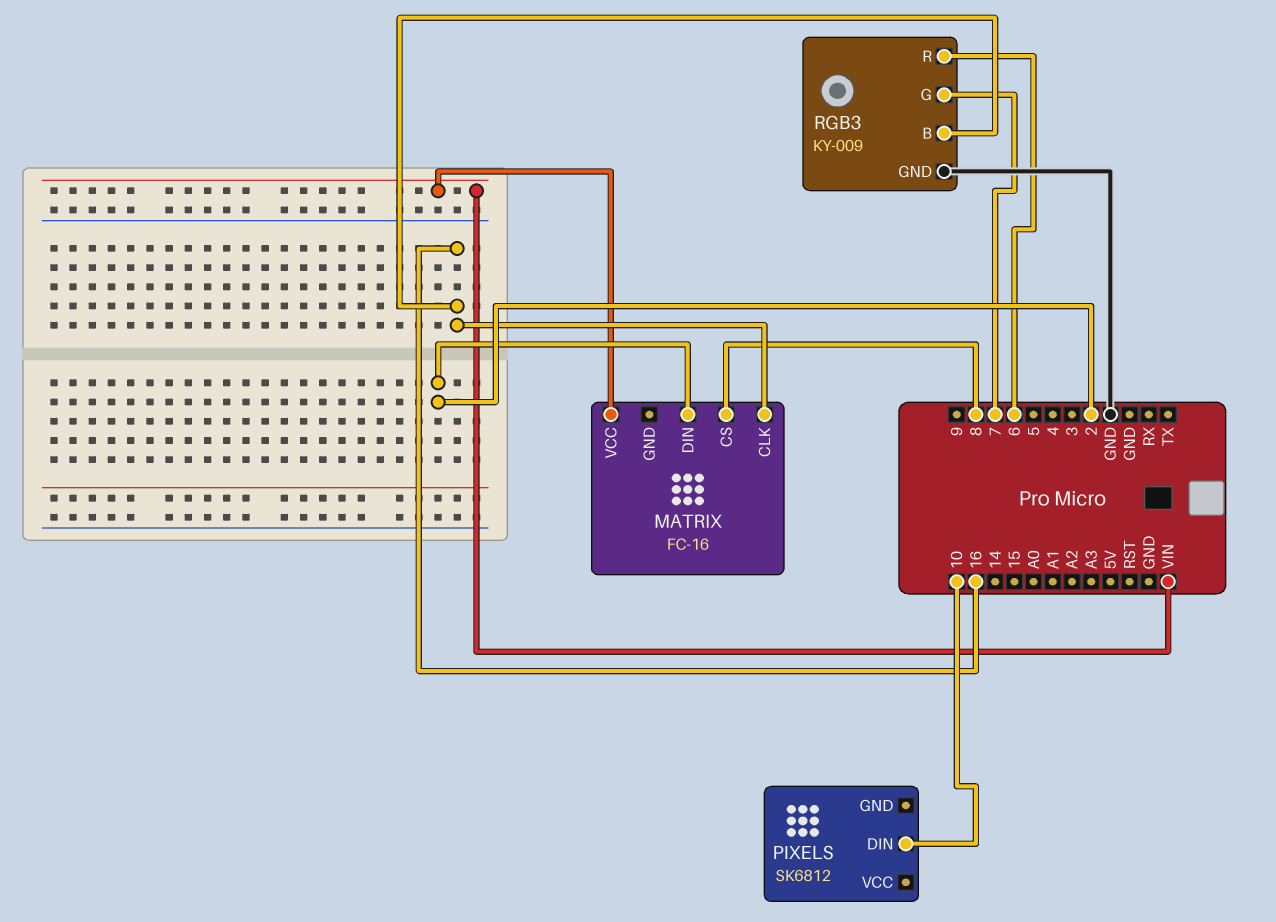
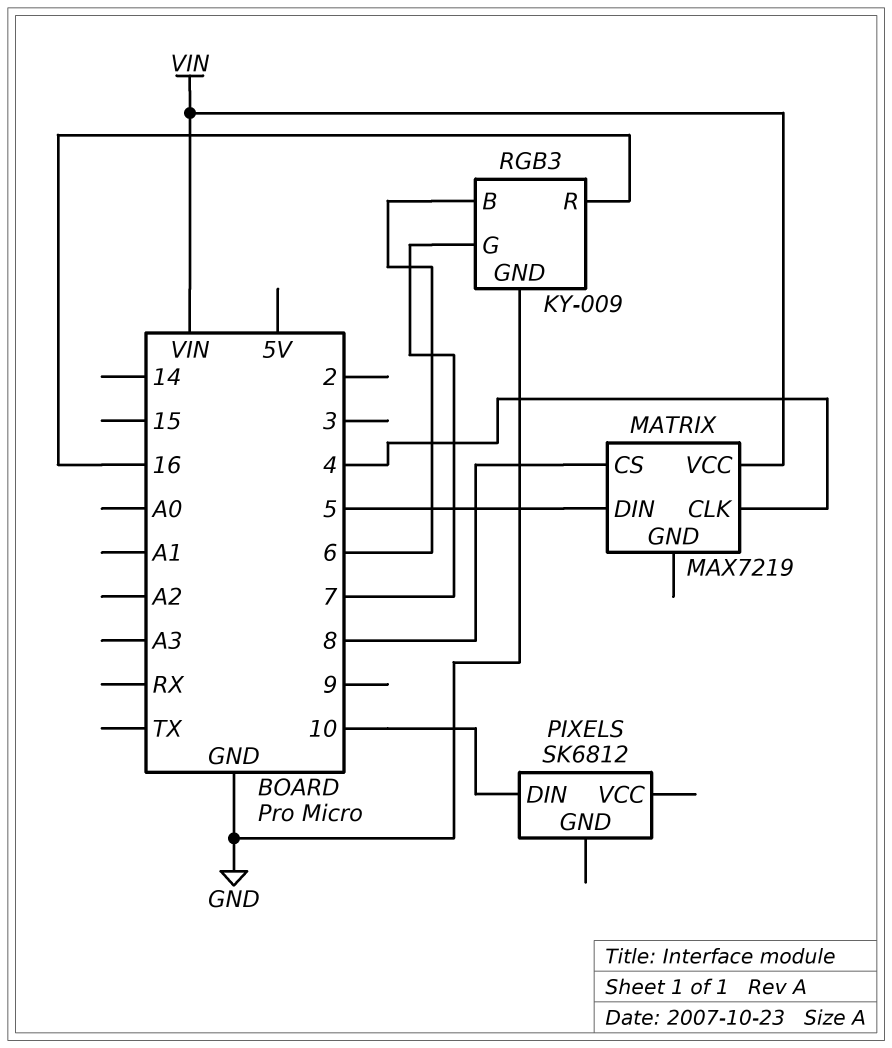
MATRIX: FC-16 -> MAX7219
MATRIX pin CLK: 16 -> 4
MATRIX pin DIN: 2 -> 5
RGB3 pin B: 16 -> 6
RGB3 pin R: 6 -> 16

